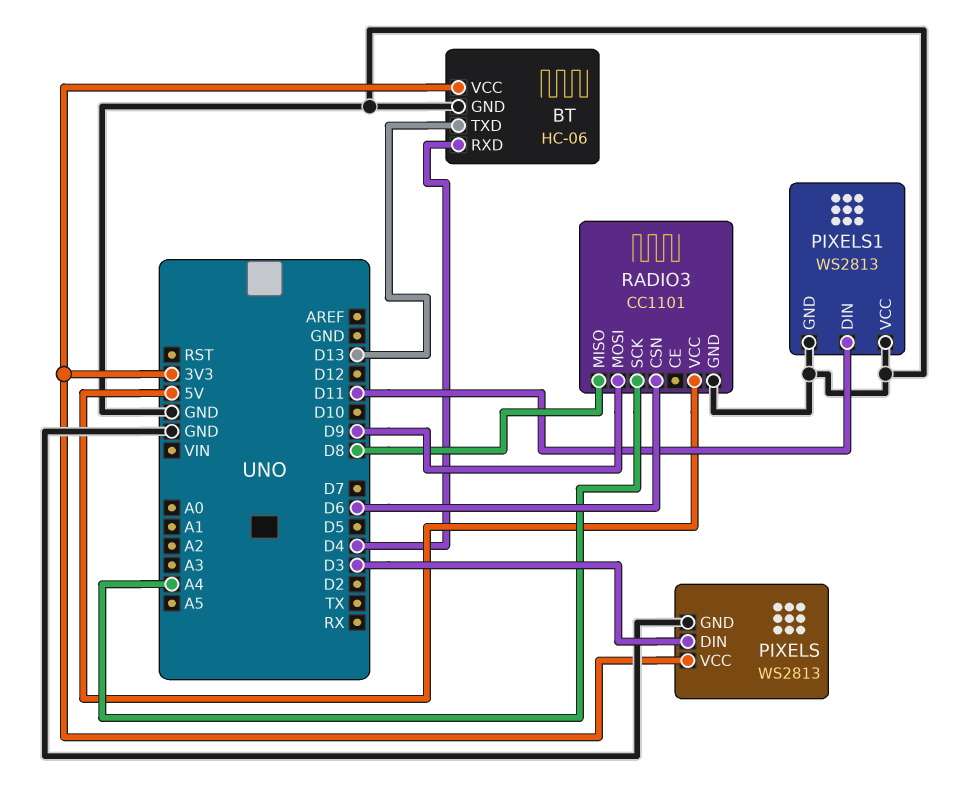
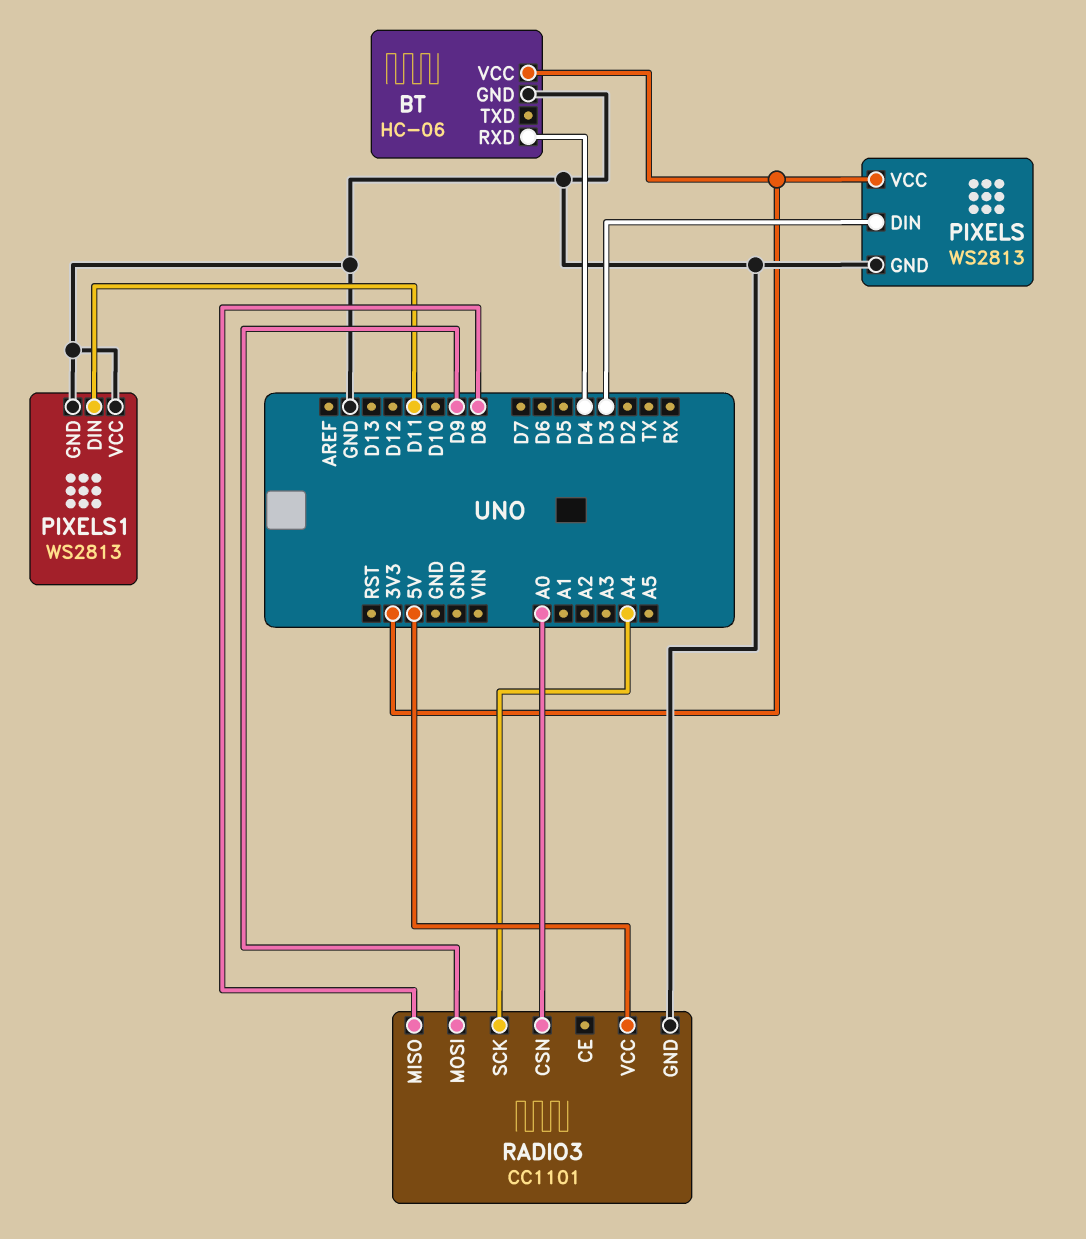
BT pin TXD: D13 -> none
RADIO3 pin CSN: D6 -> A0

